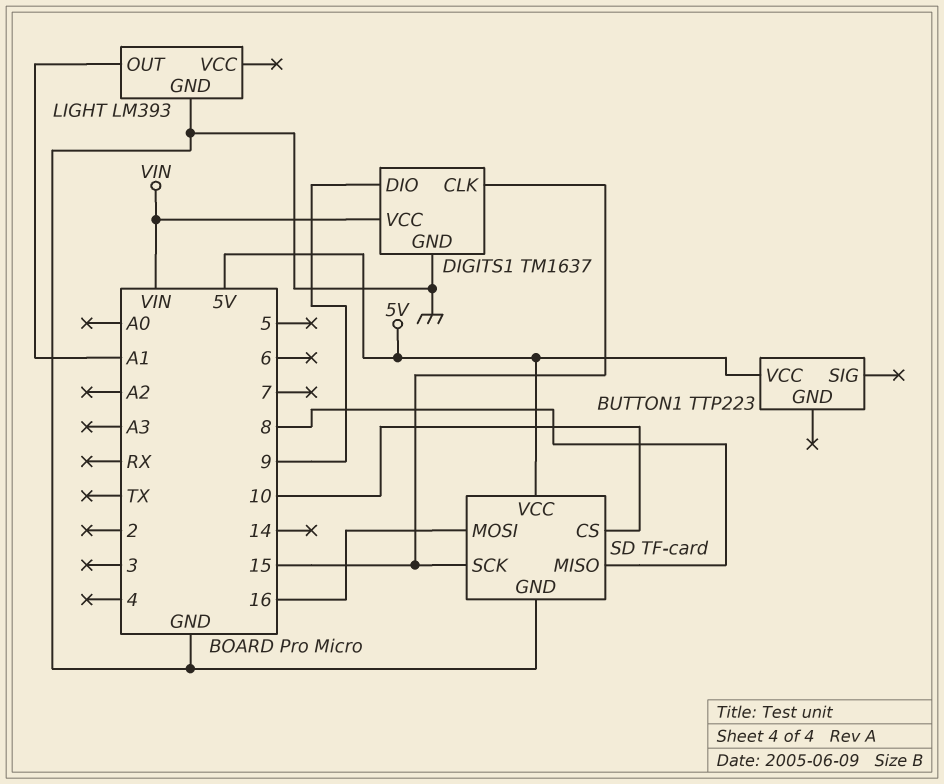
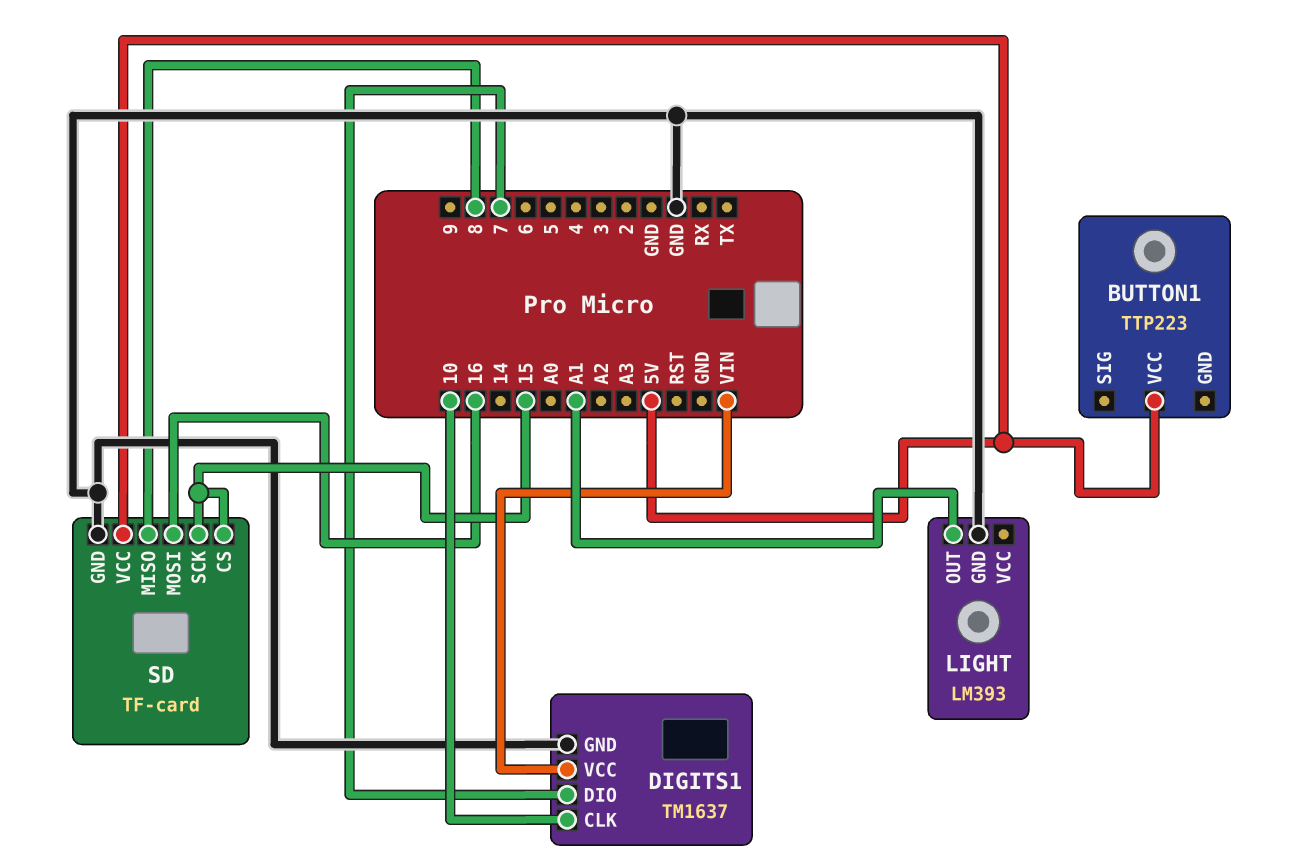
DIGITS1 pin CLK: 15 -> 10
DIGITS1 pin DIO: 9 -> 7
SD pin CS: 10 -> 15

